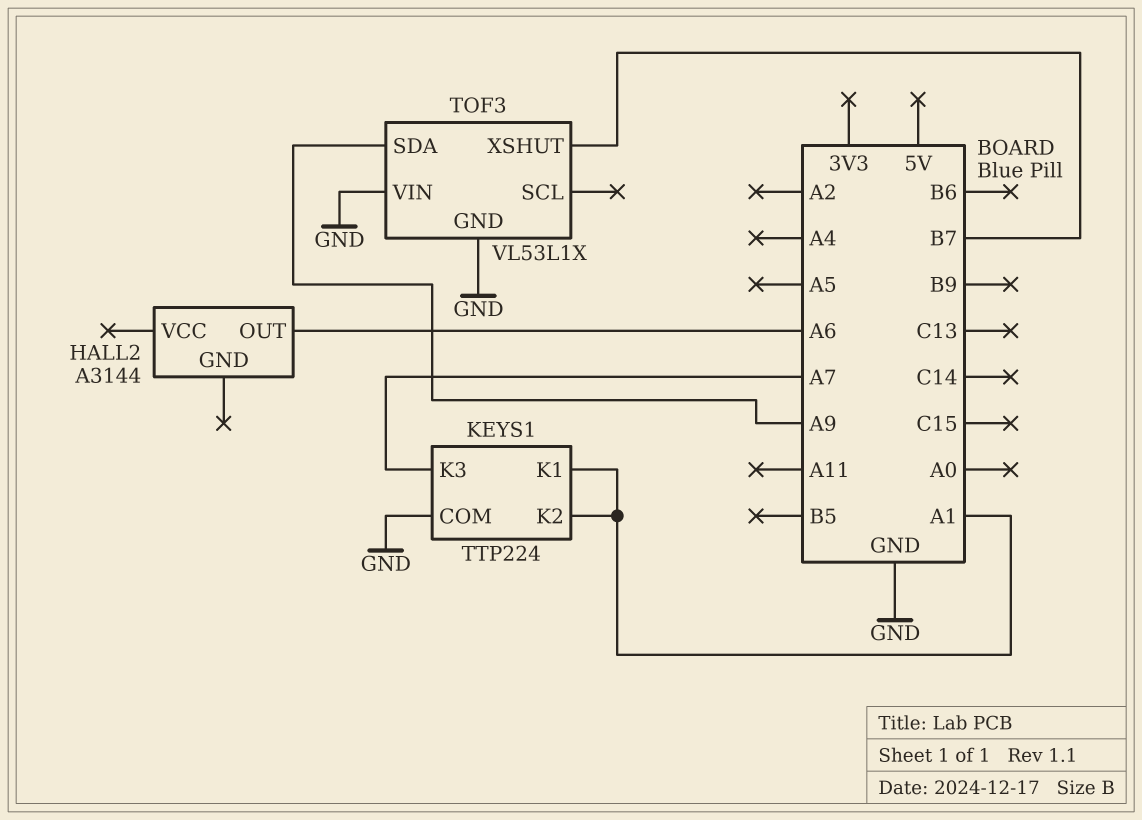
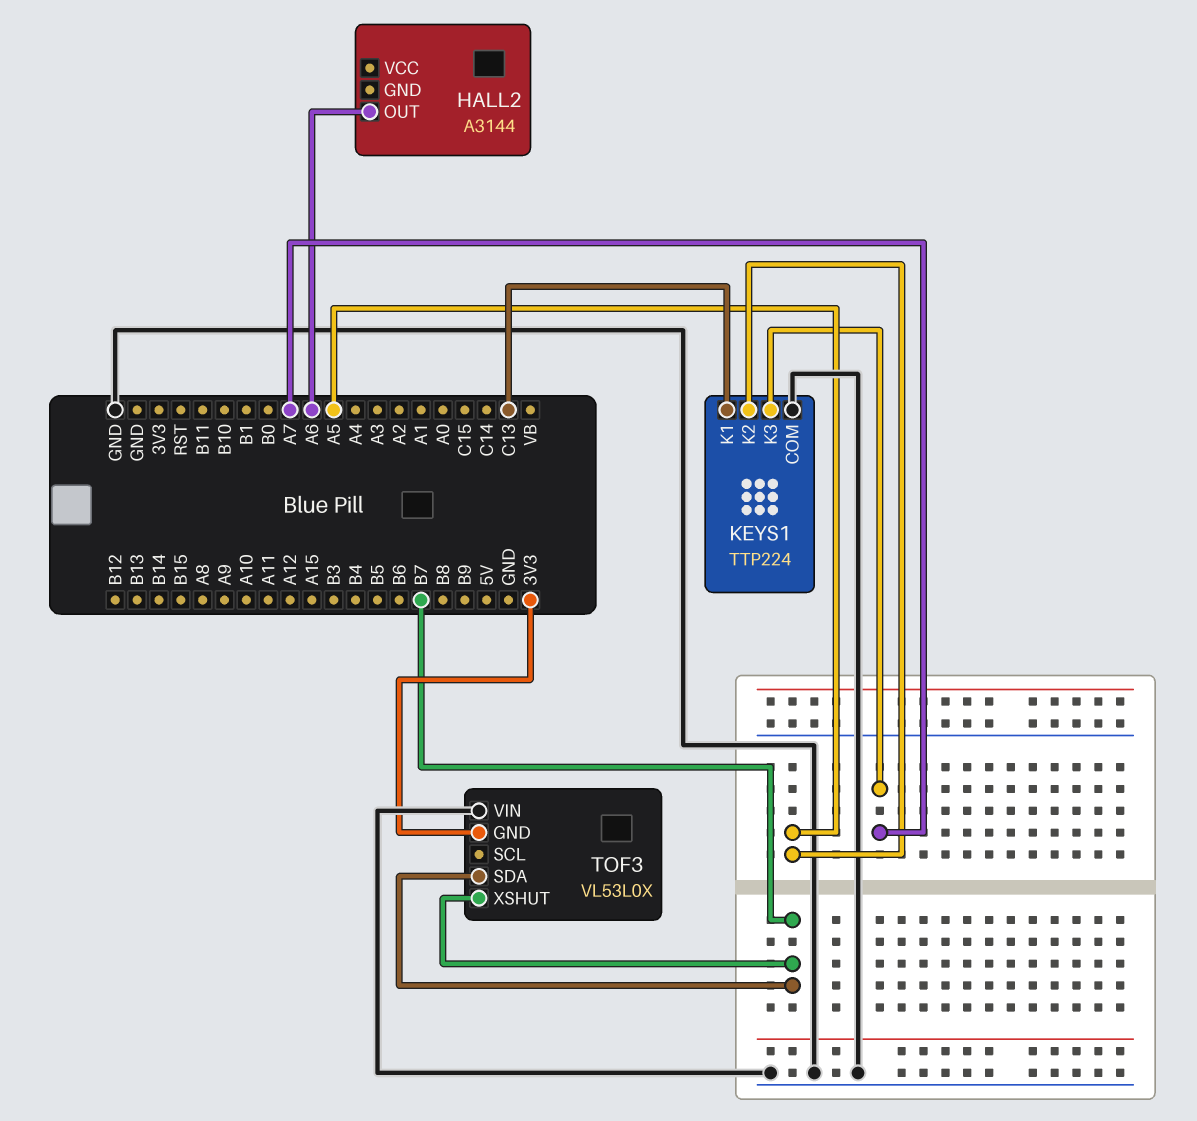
KEYS1 pin K1: A1 -> C13
KEYS1 pin K2: A1 -> A5
TOF3: VL53L1X -> VL53L0X
TOF3 pin GND: GND -> 3V3
TOF3 pin SDA: A9 -> B7

